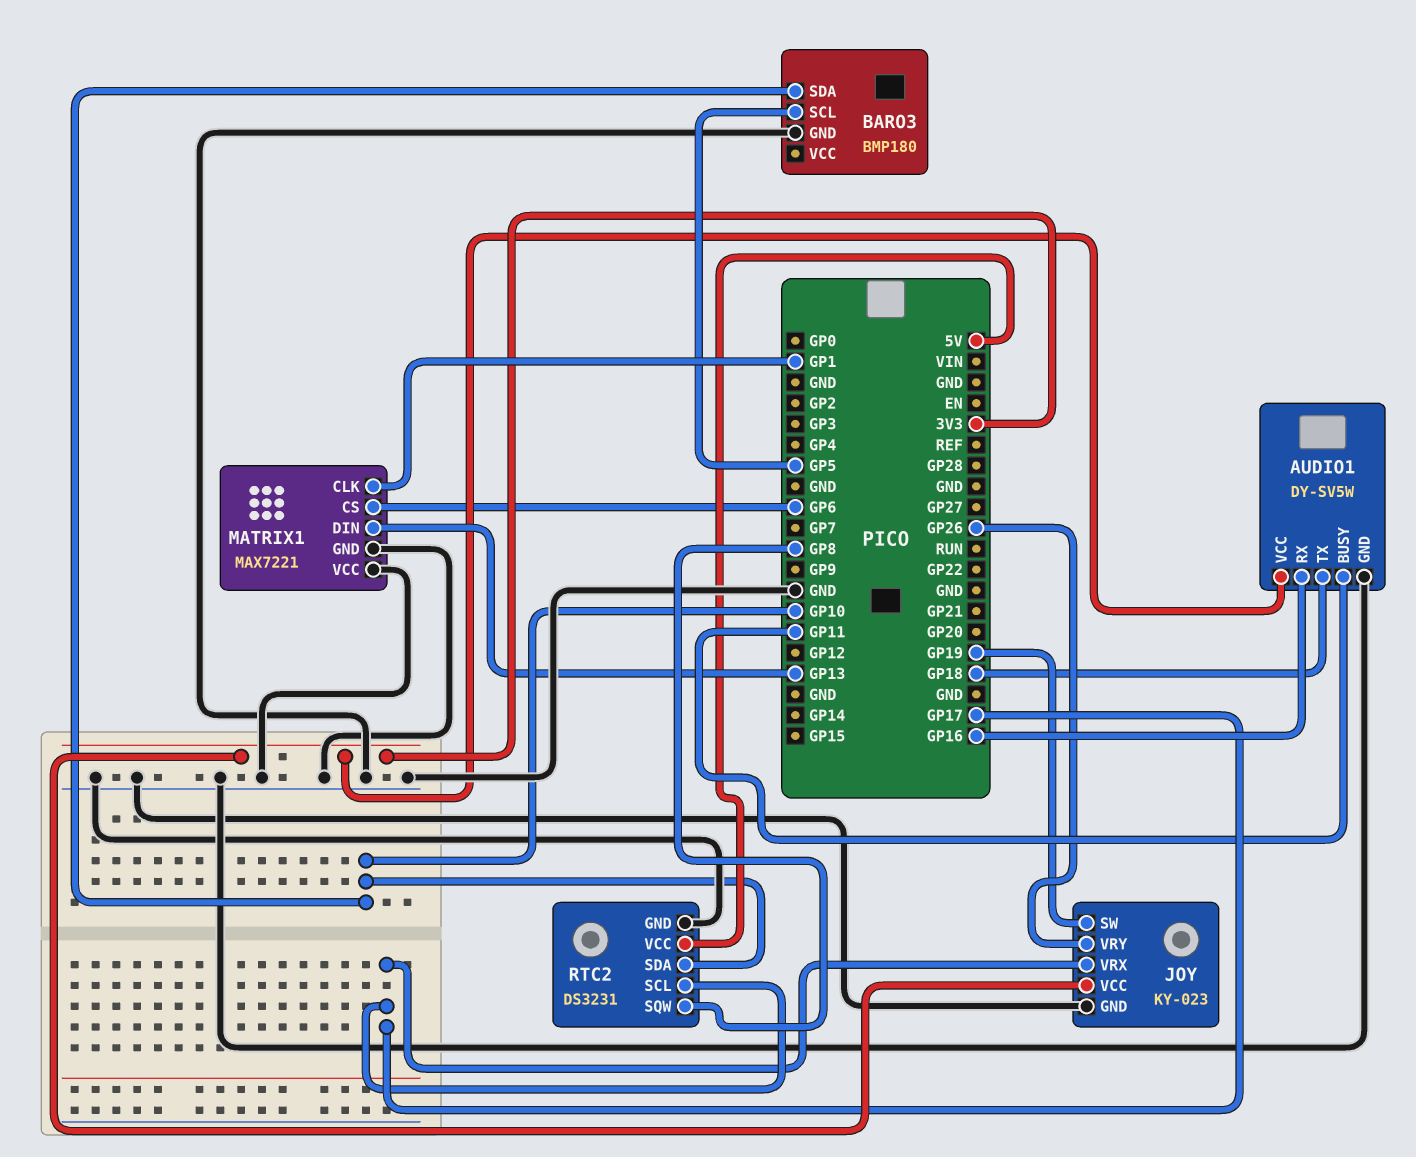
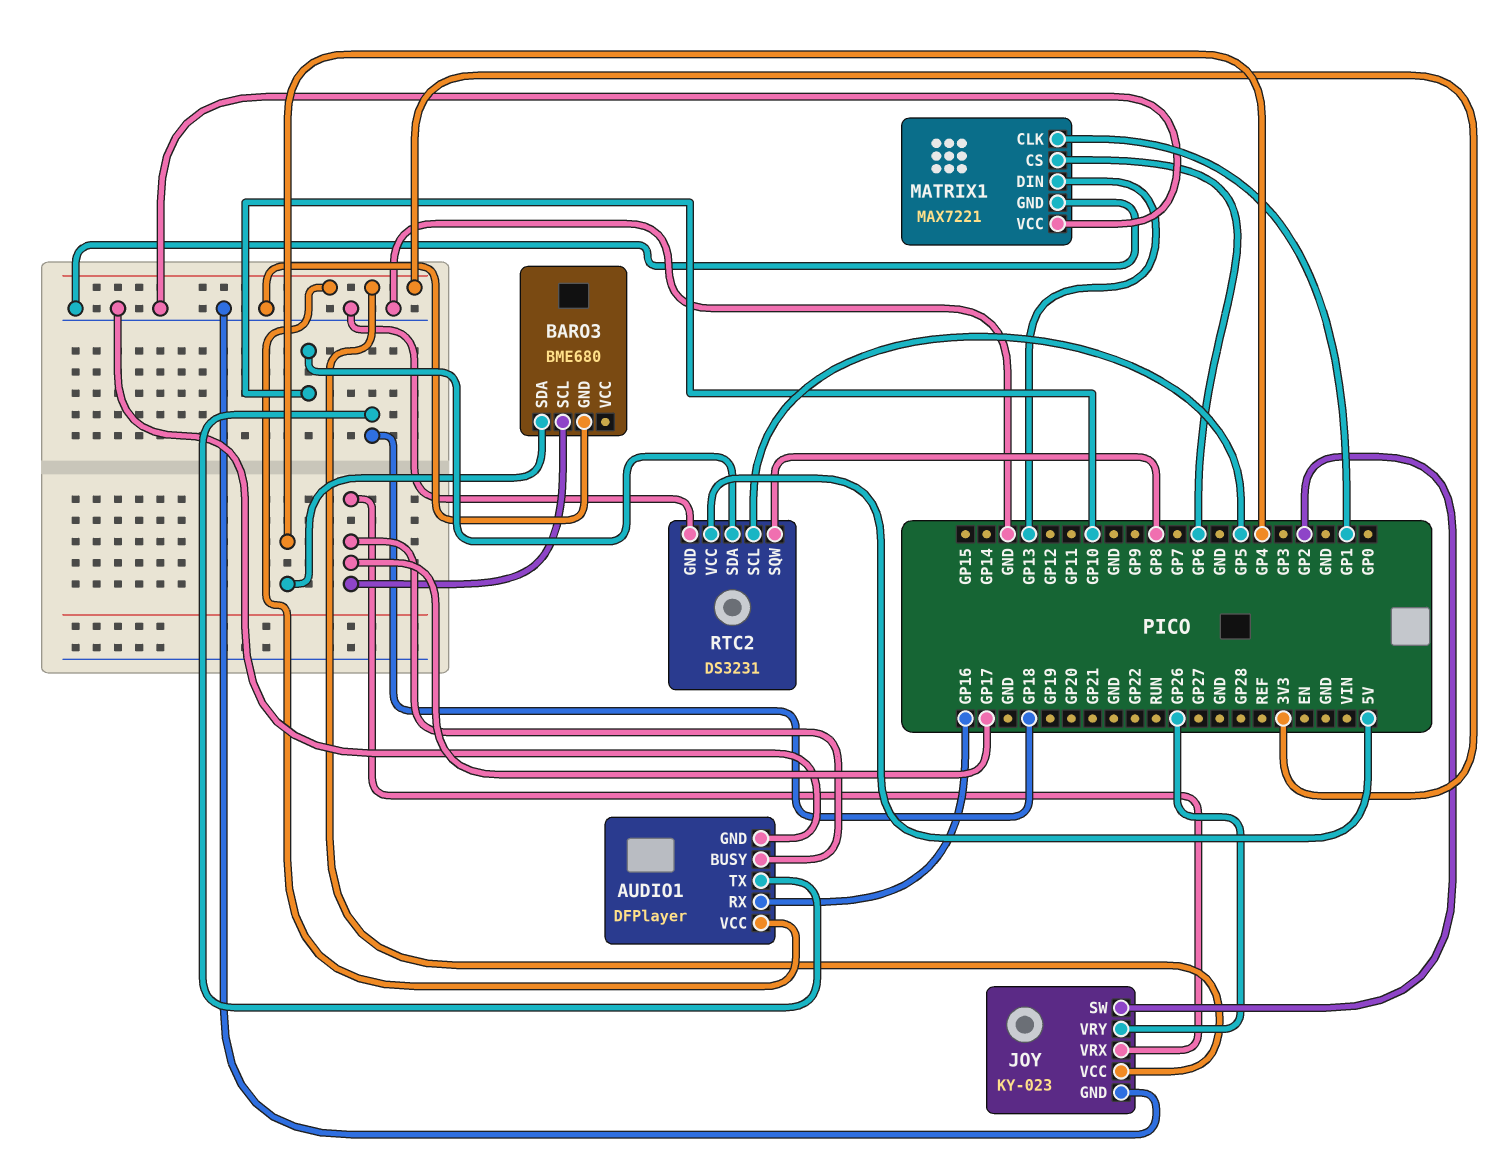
AUDIO1: DY-SV5W -> DFPlayer
AUDIO1 pin BUSY: GP11 -> GP17
BARO3: BMP180 -> BME680
BARO3 pin SCL: GP5 -> GP17
BARO3 pin SDA: GP10 -> GP4
JOY pin SW: GP19 -> GP2
RTC2 pin SCL: GP17 -> GP5

